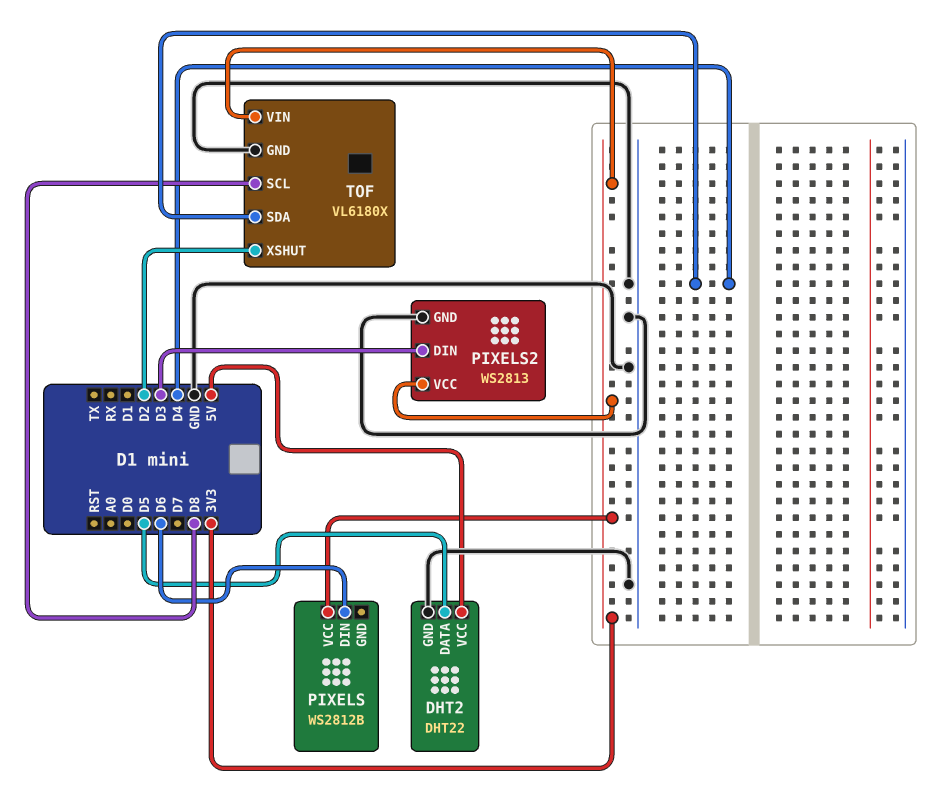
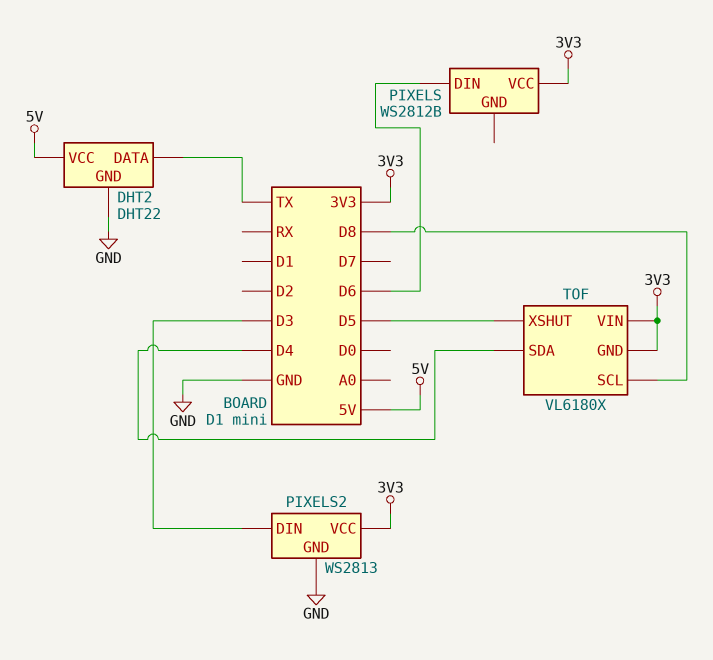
DHT2 pin DATA: D5 -> TX
TOF pin GND: GND -> 3V3
TOF pin XSHUT: D2 -> D5

